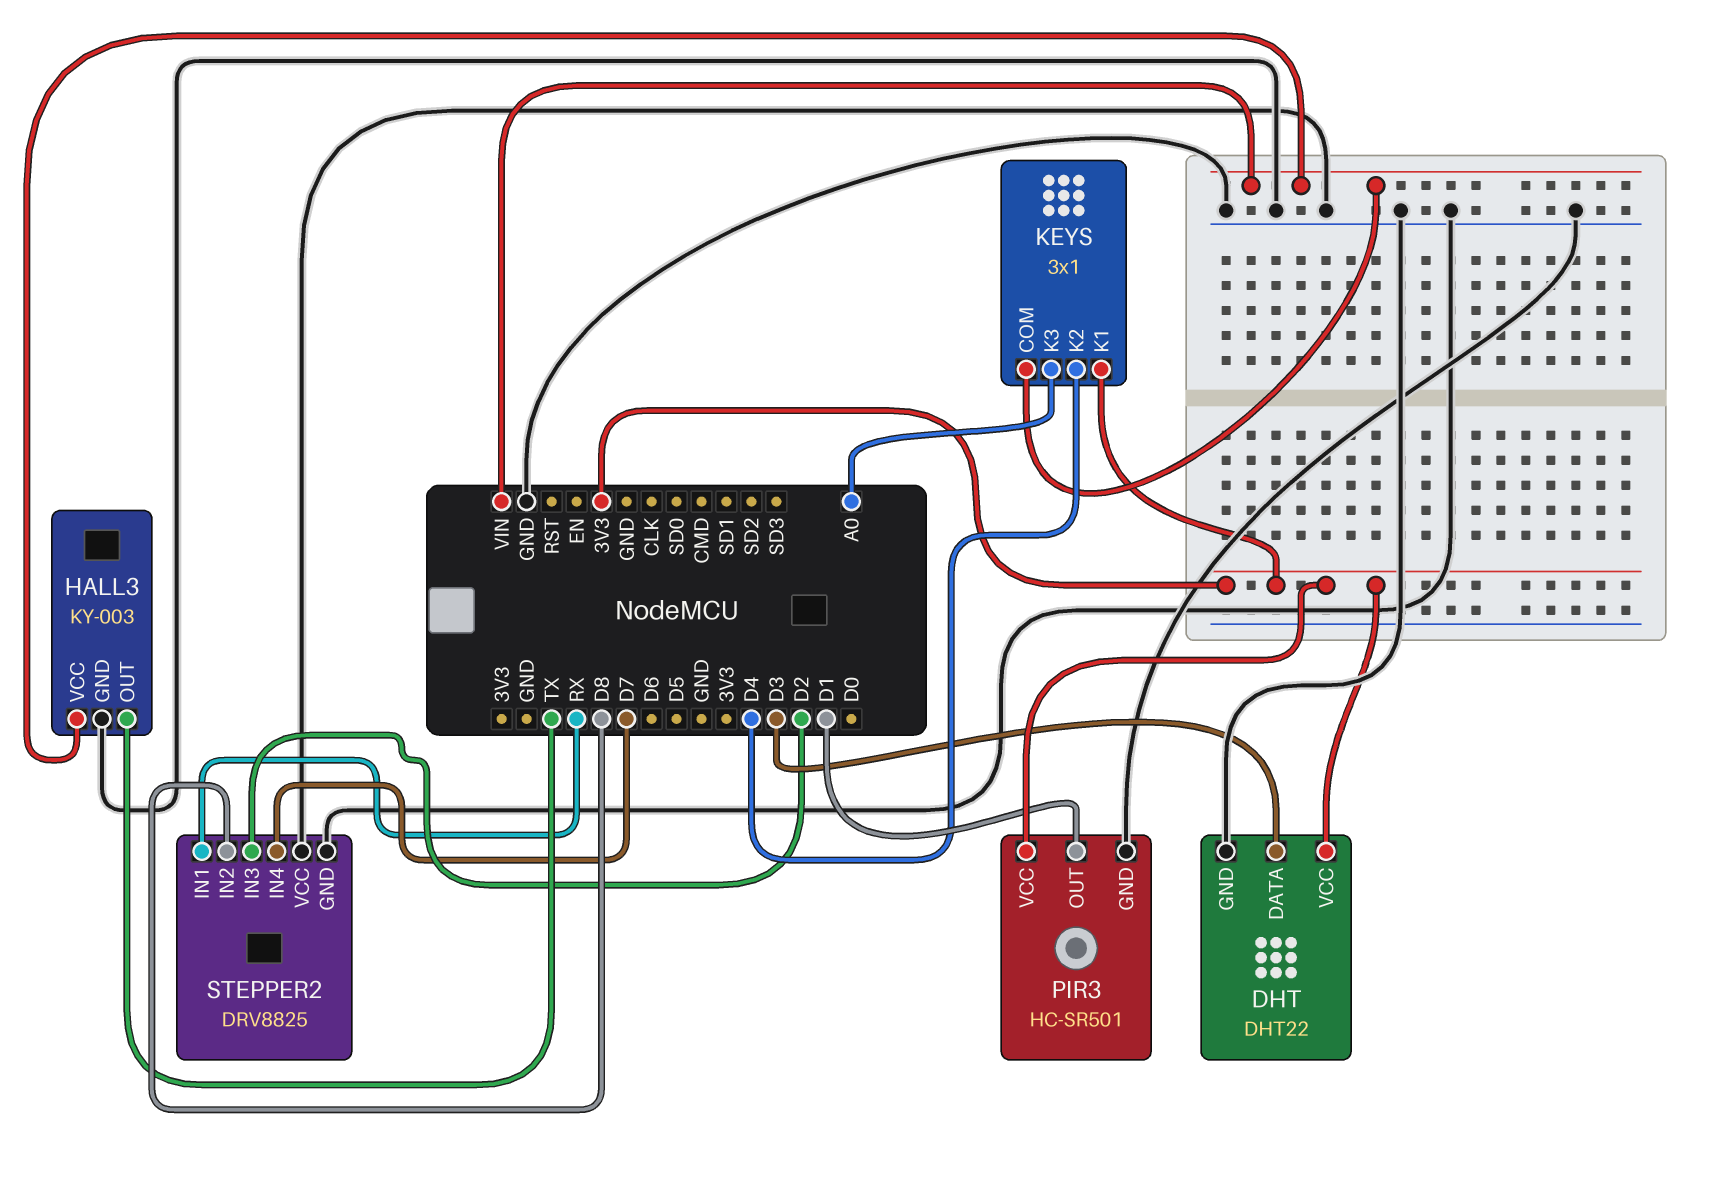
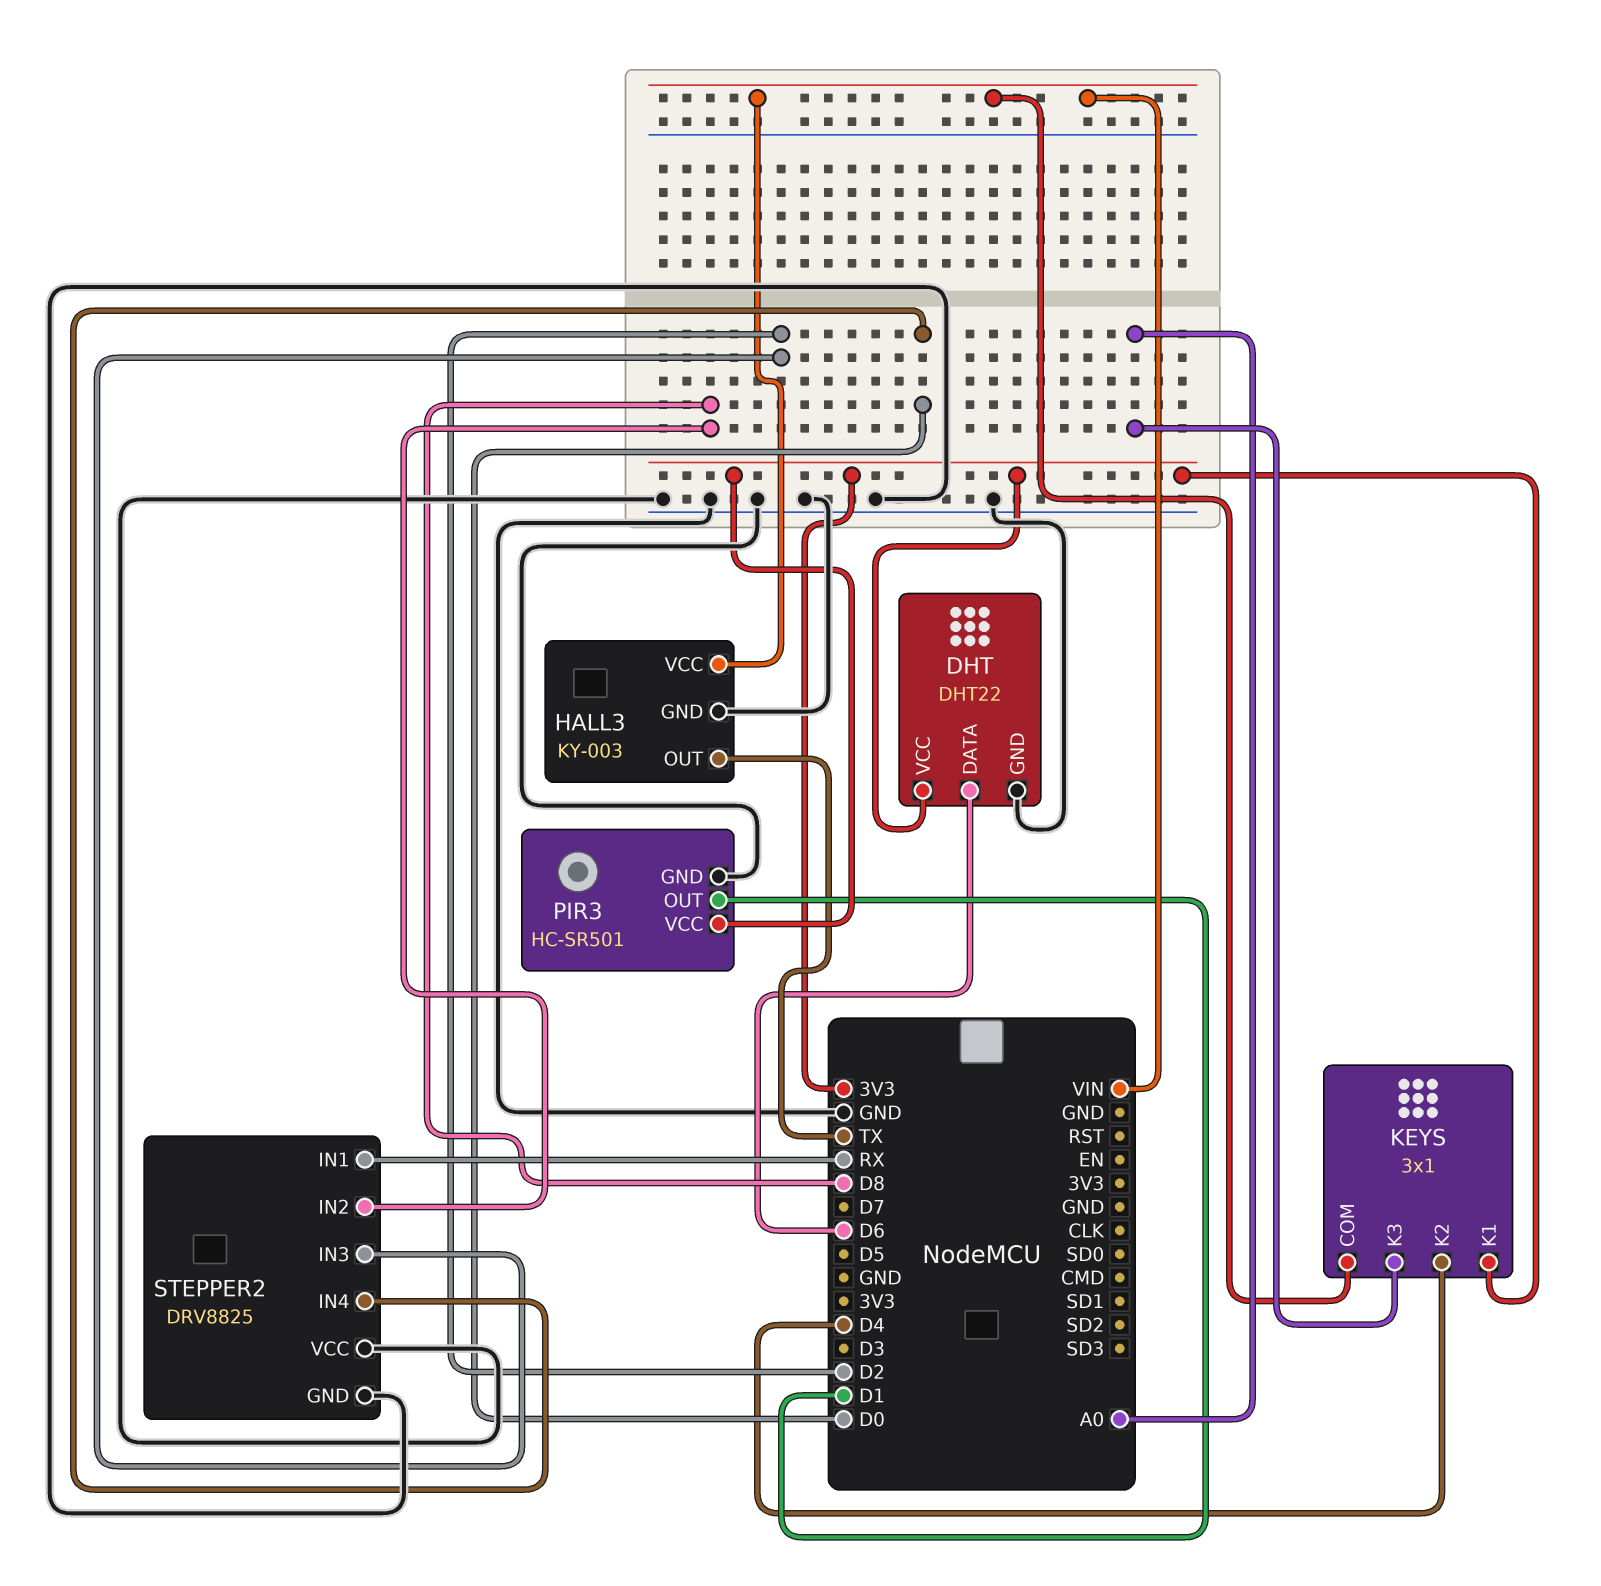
DHT pin DATA: D3 -> D6
STEPPER2 pin IN4: D7 -> D0

